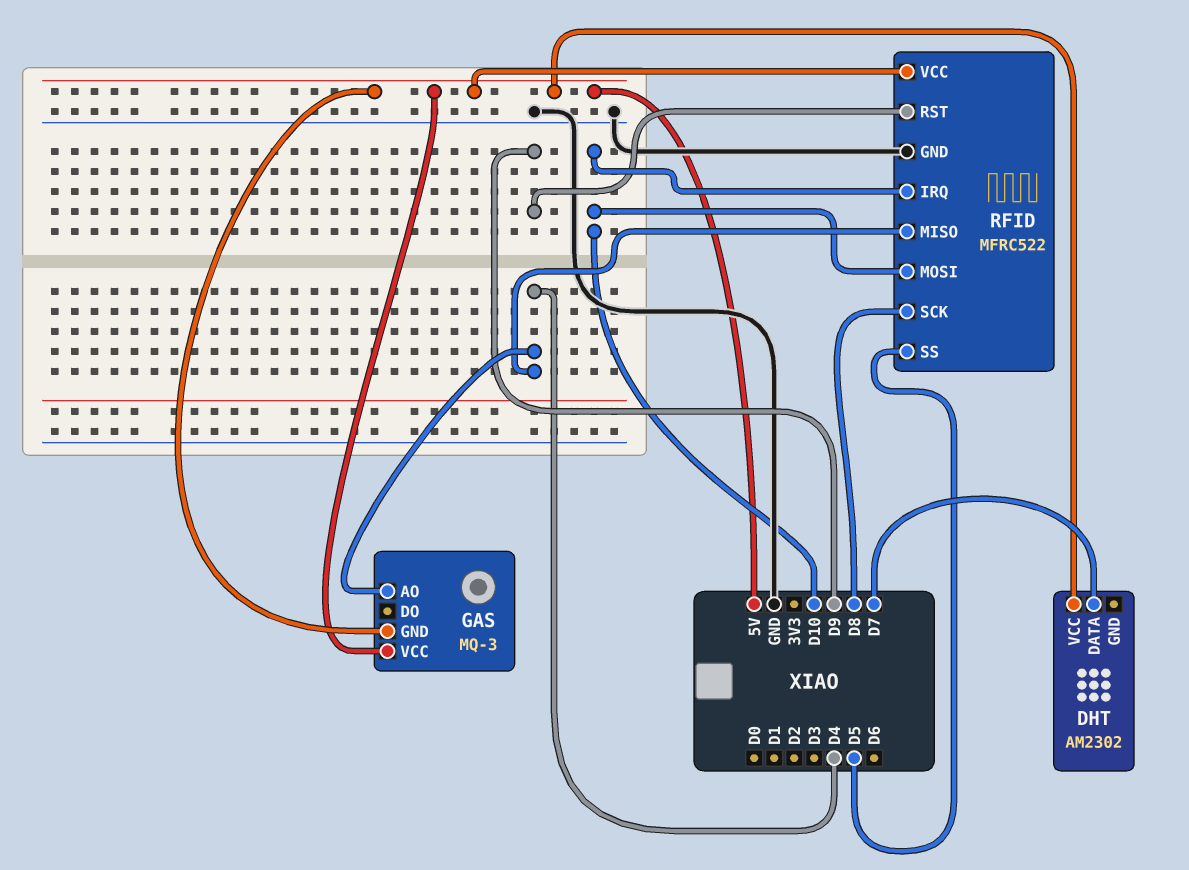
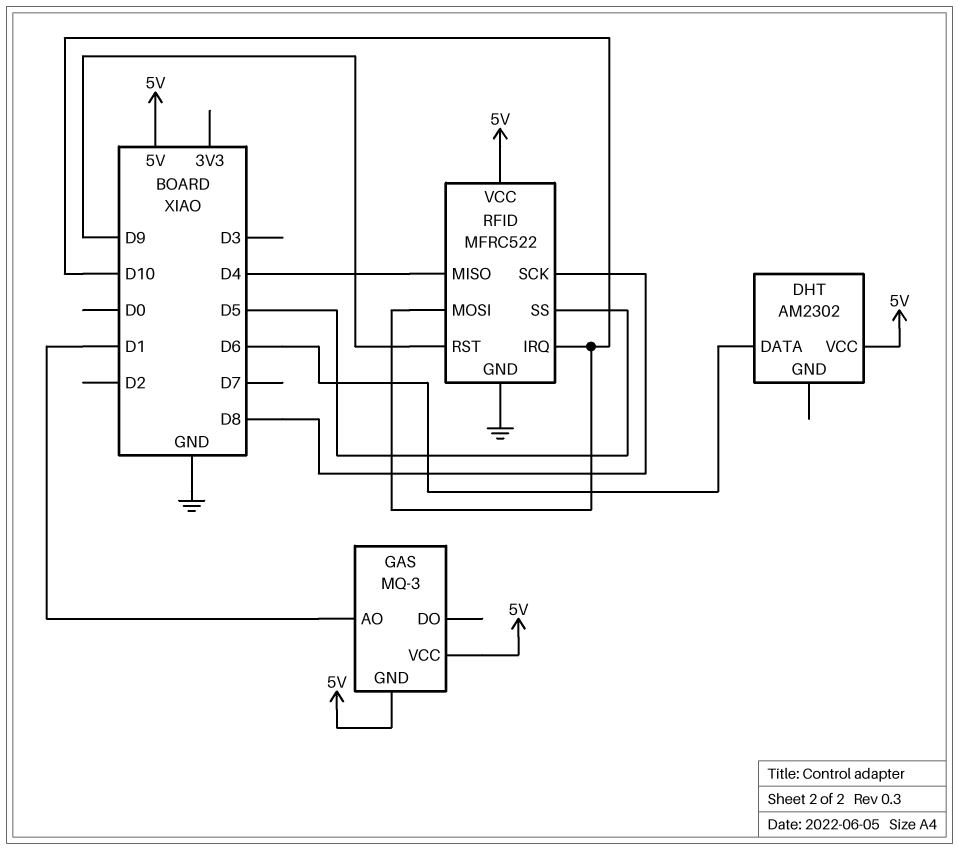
DHT pin DATA: D7 -> D6
GAS pin AO: D4 -> D1

